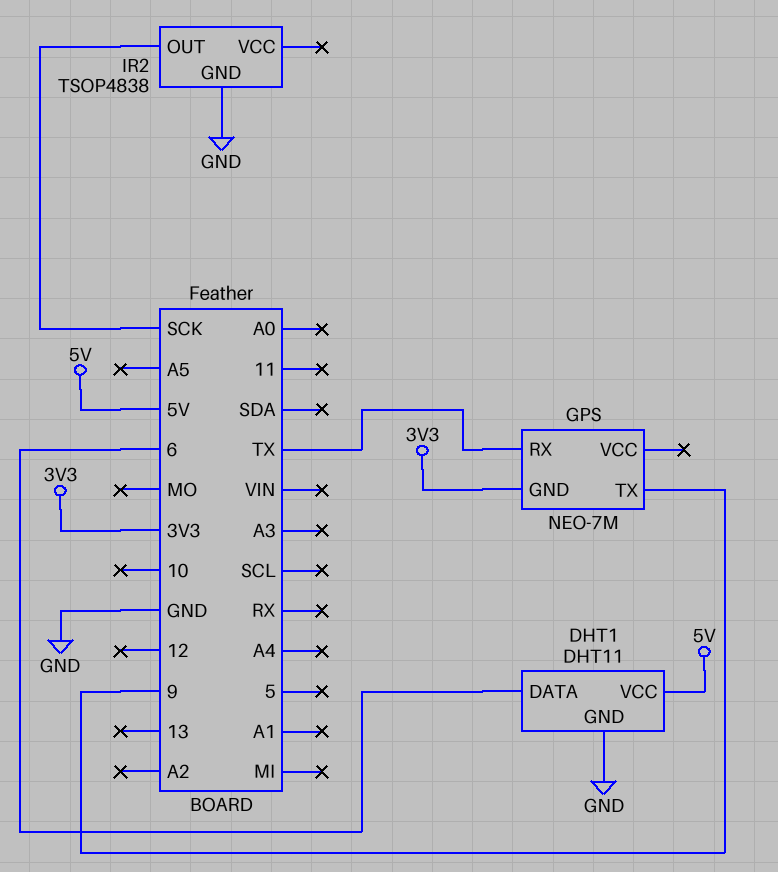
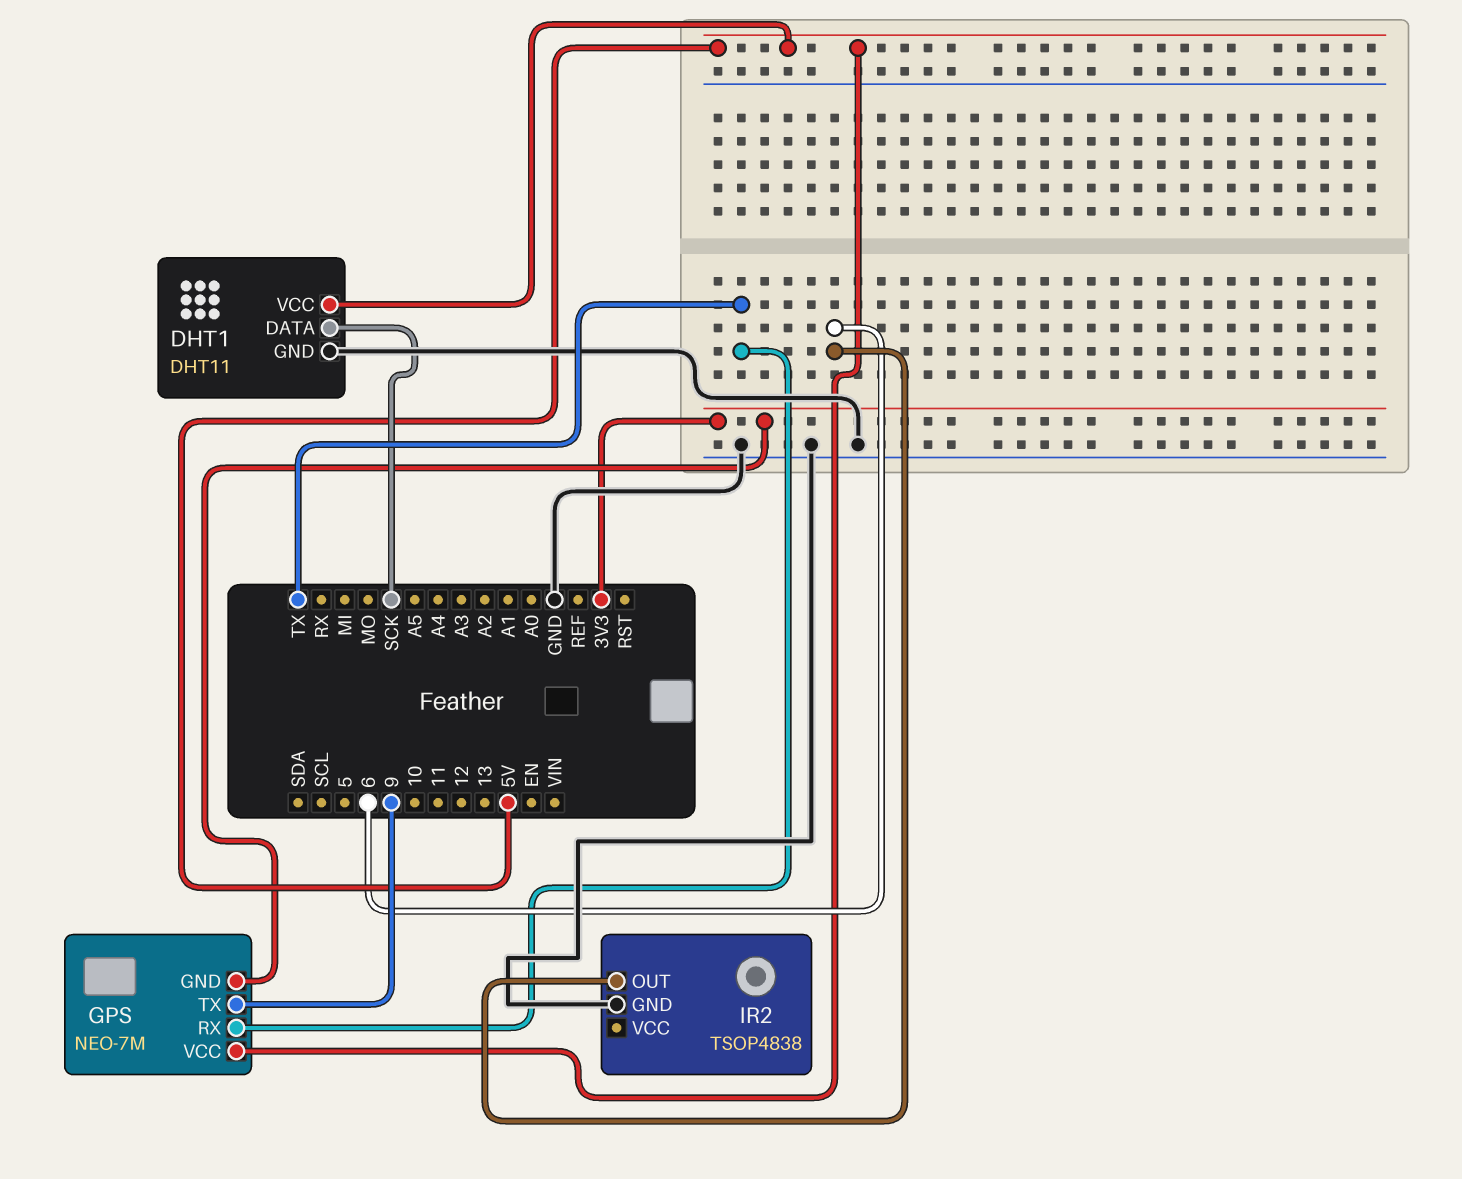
DHT1 pin DATA: 6 -> SCK
GPS pin VCC: none -> 5V
IR2 pin OUT: SCK -> 6

